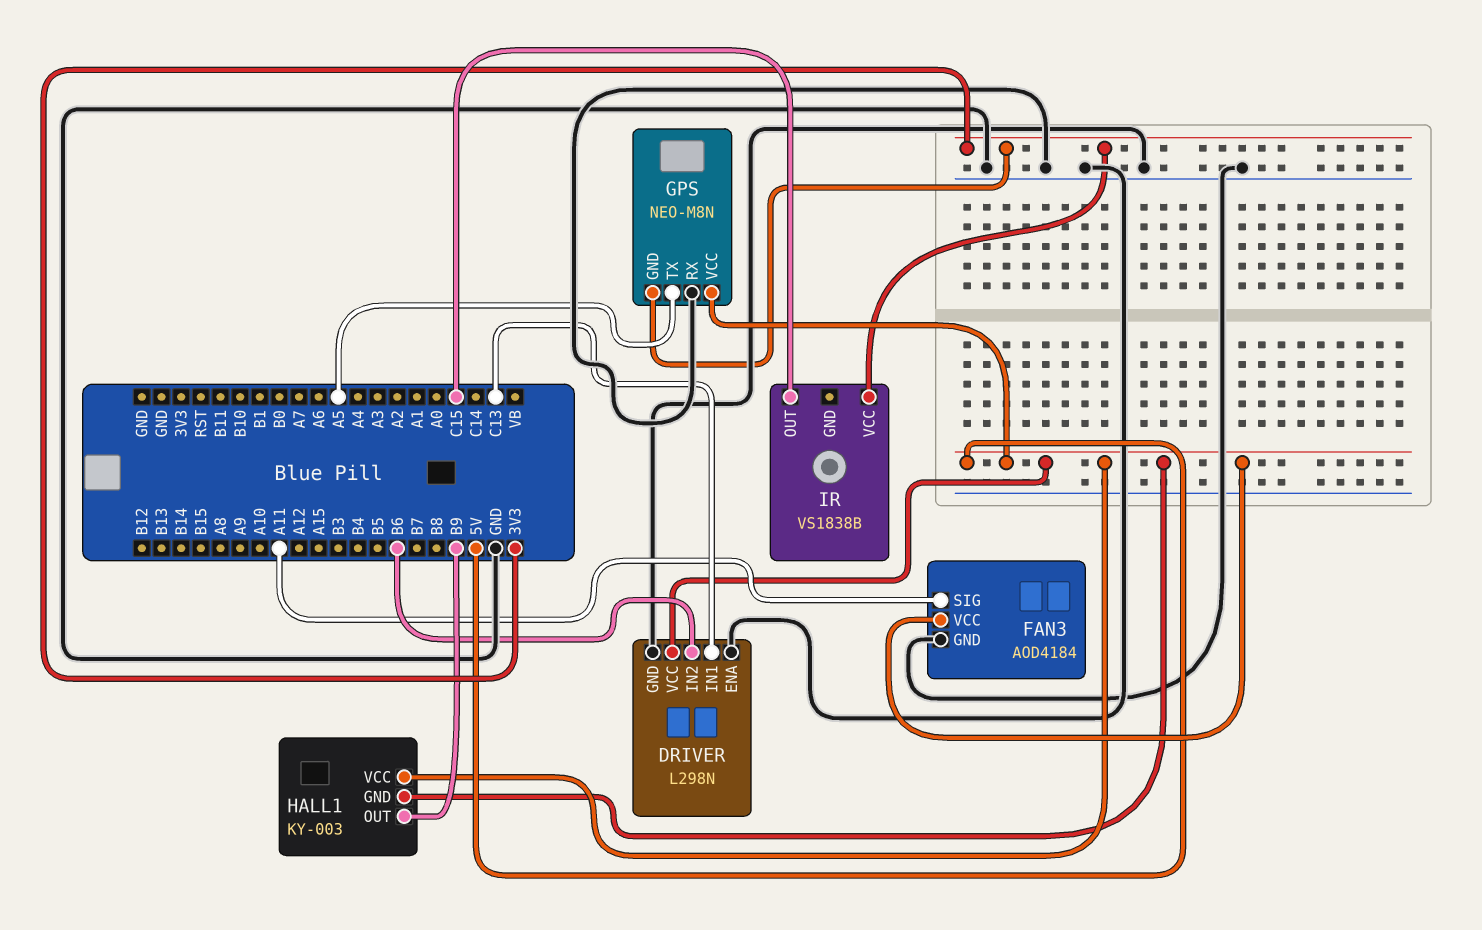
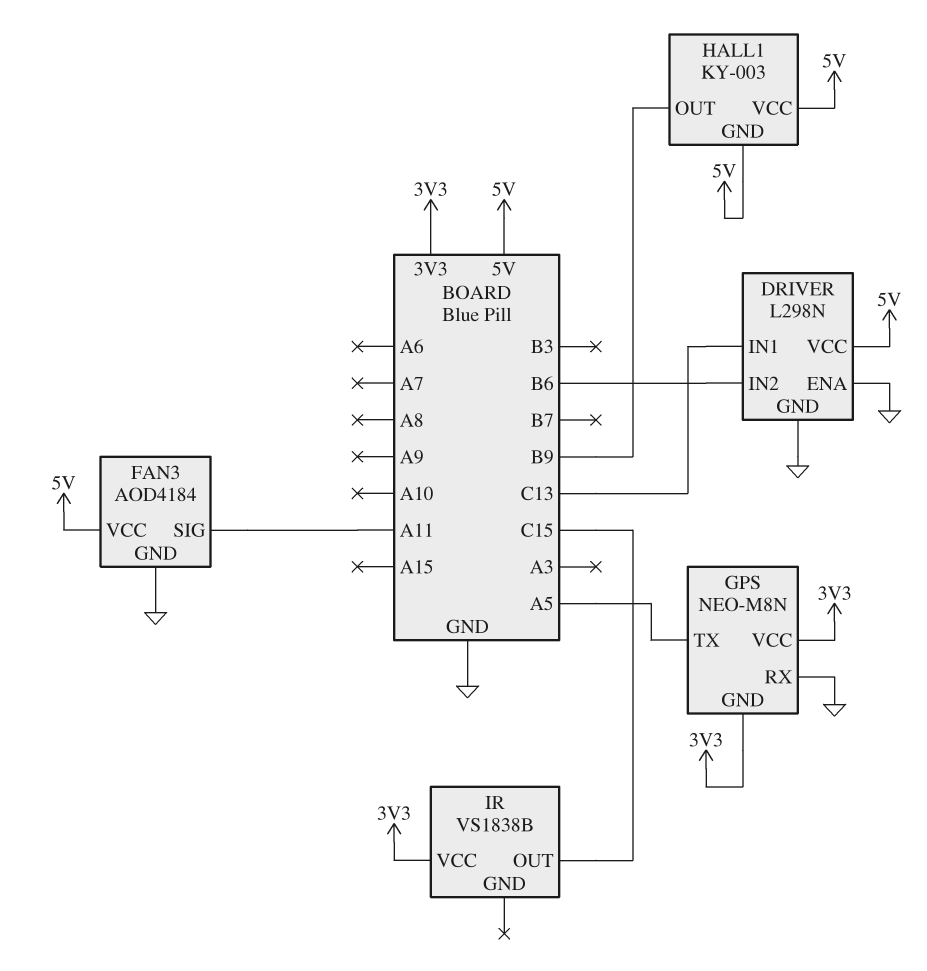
GPS pin VCC: 5V -> 3V3

